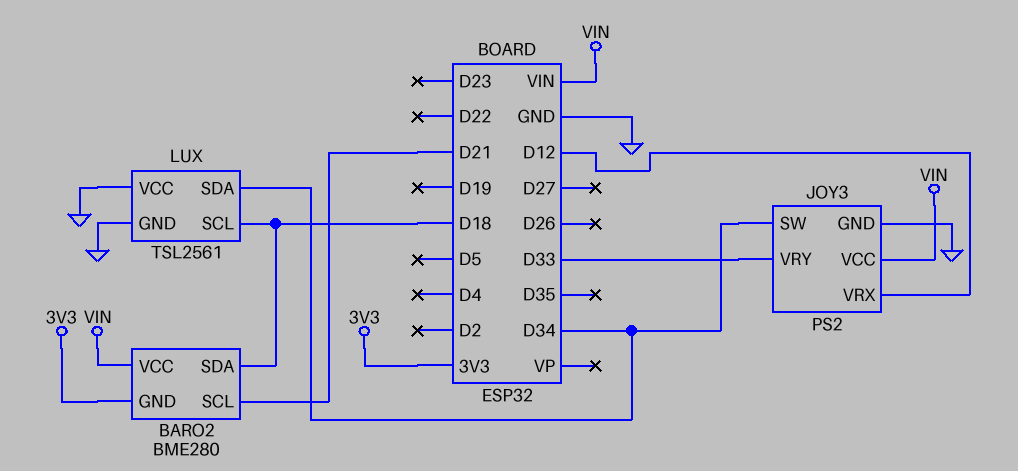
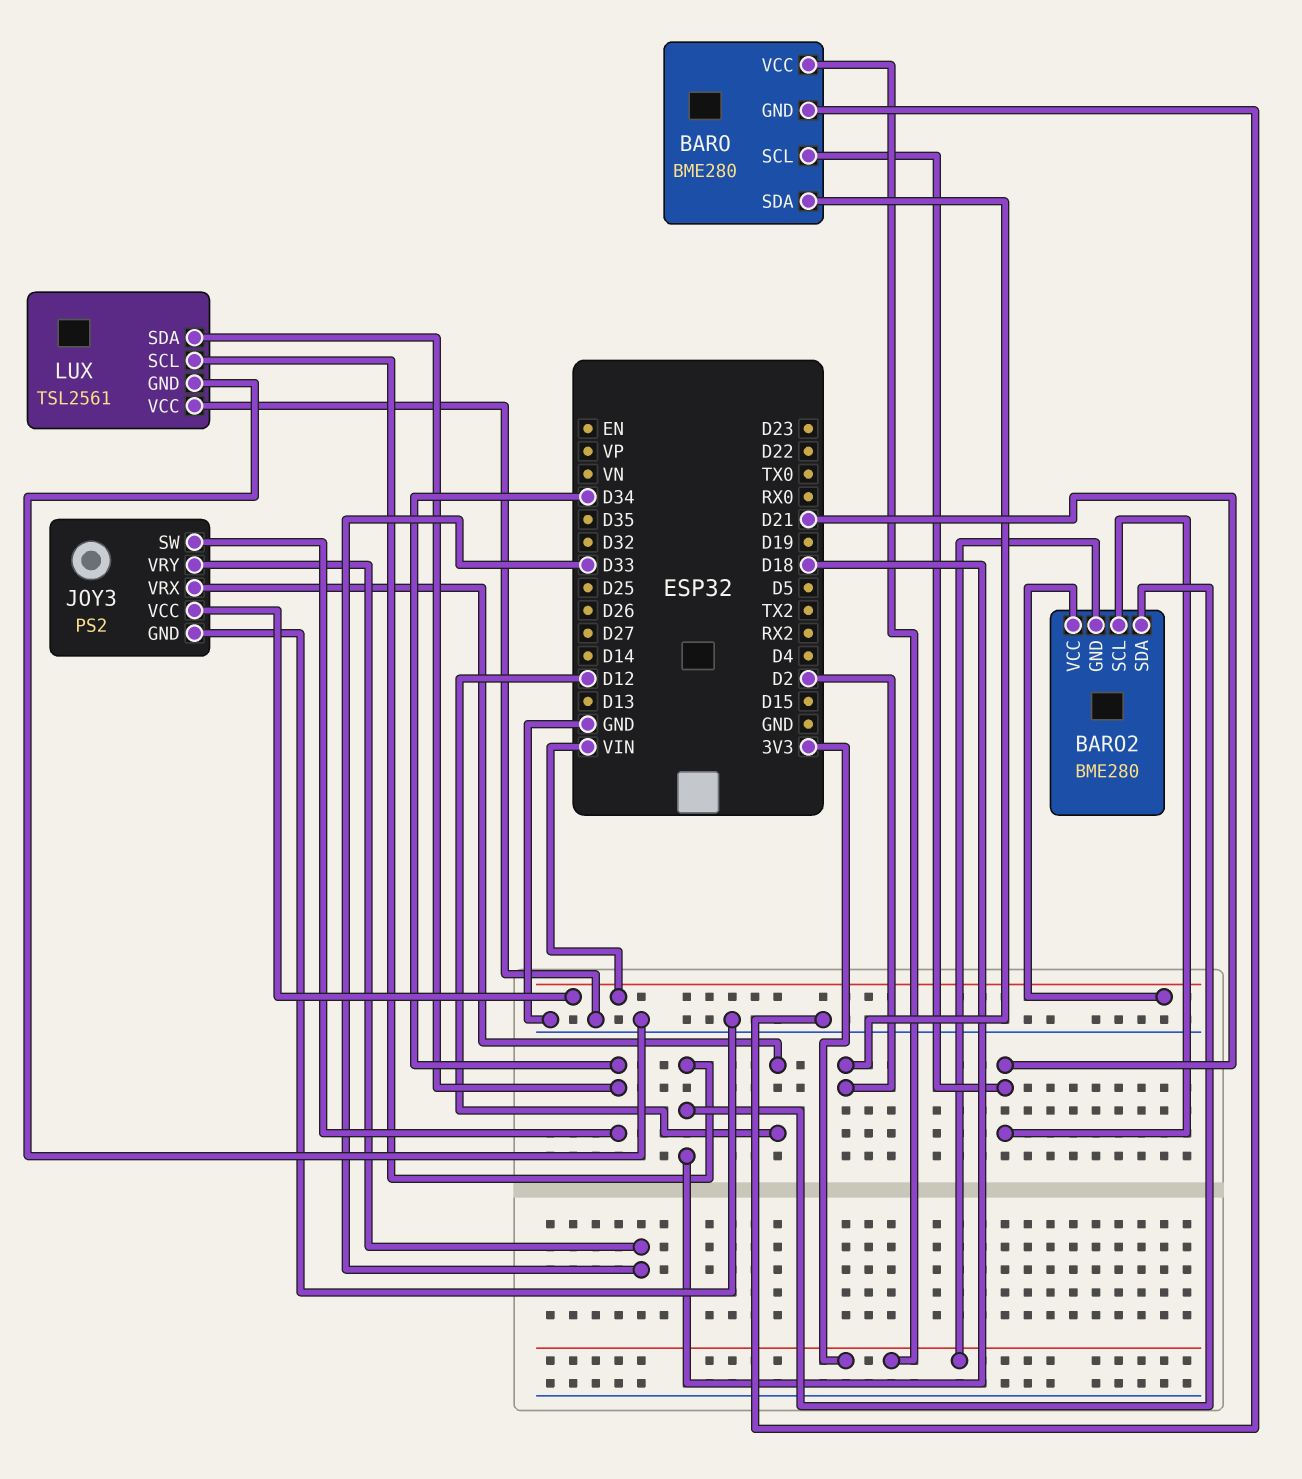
BARO: none -> BME280
BARO pin GND: none -> GND
BARO pin SCL: none -> D21
BARO pin SDA: none -> D2
BARO pin VCC: none -> 3V3

